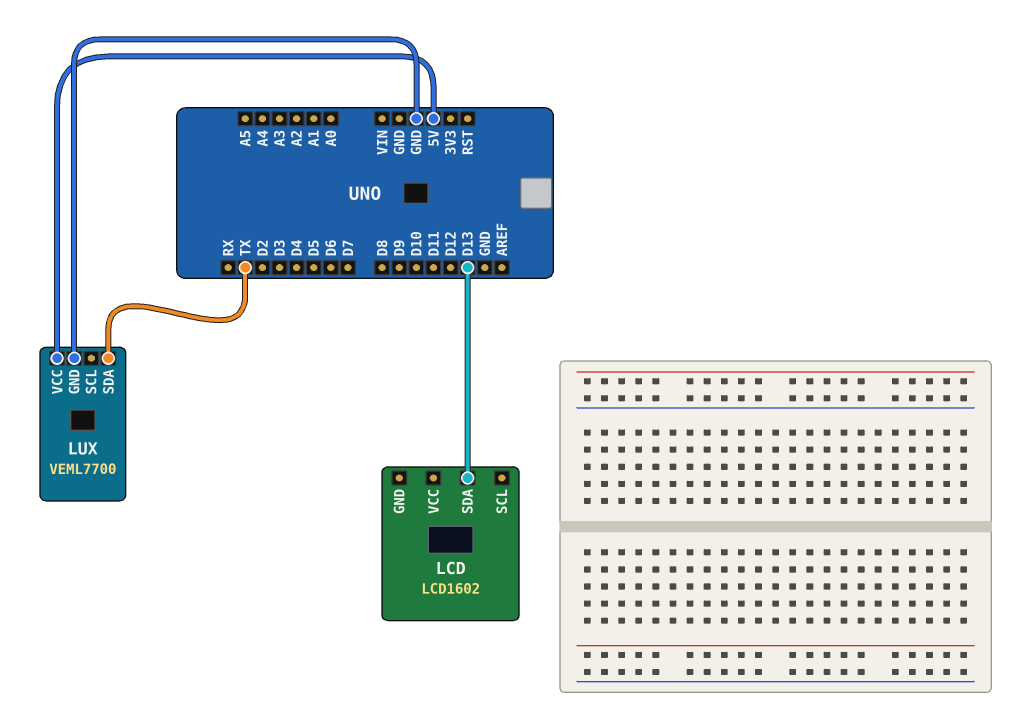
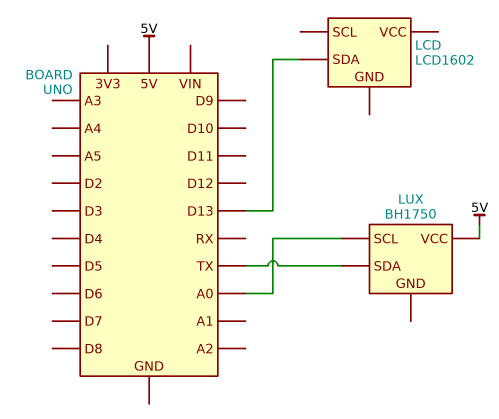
LUX: VEML7700 -> BH1750
LUX pin GND: GND -> none
LUX pin SCL: none -> A0

